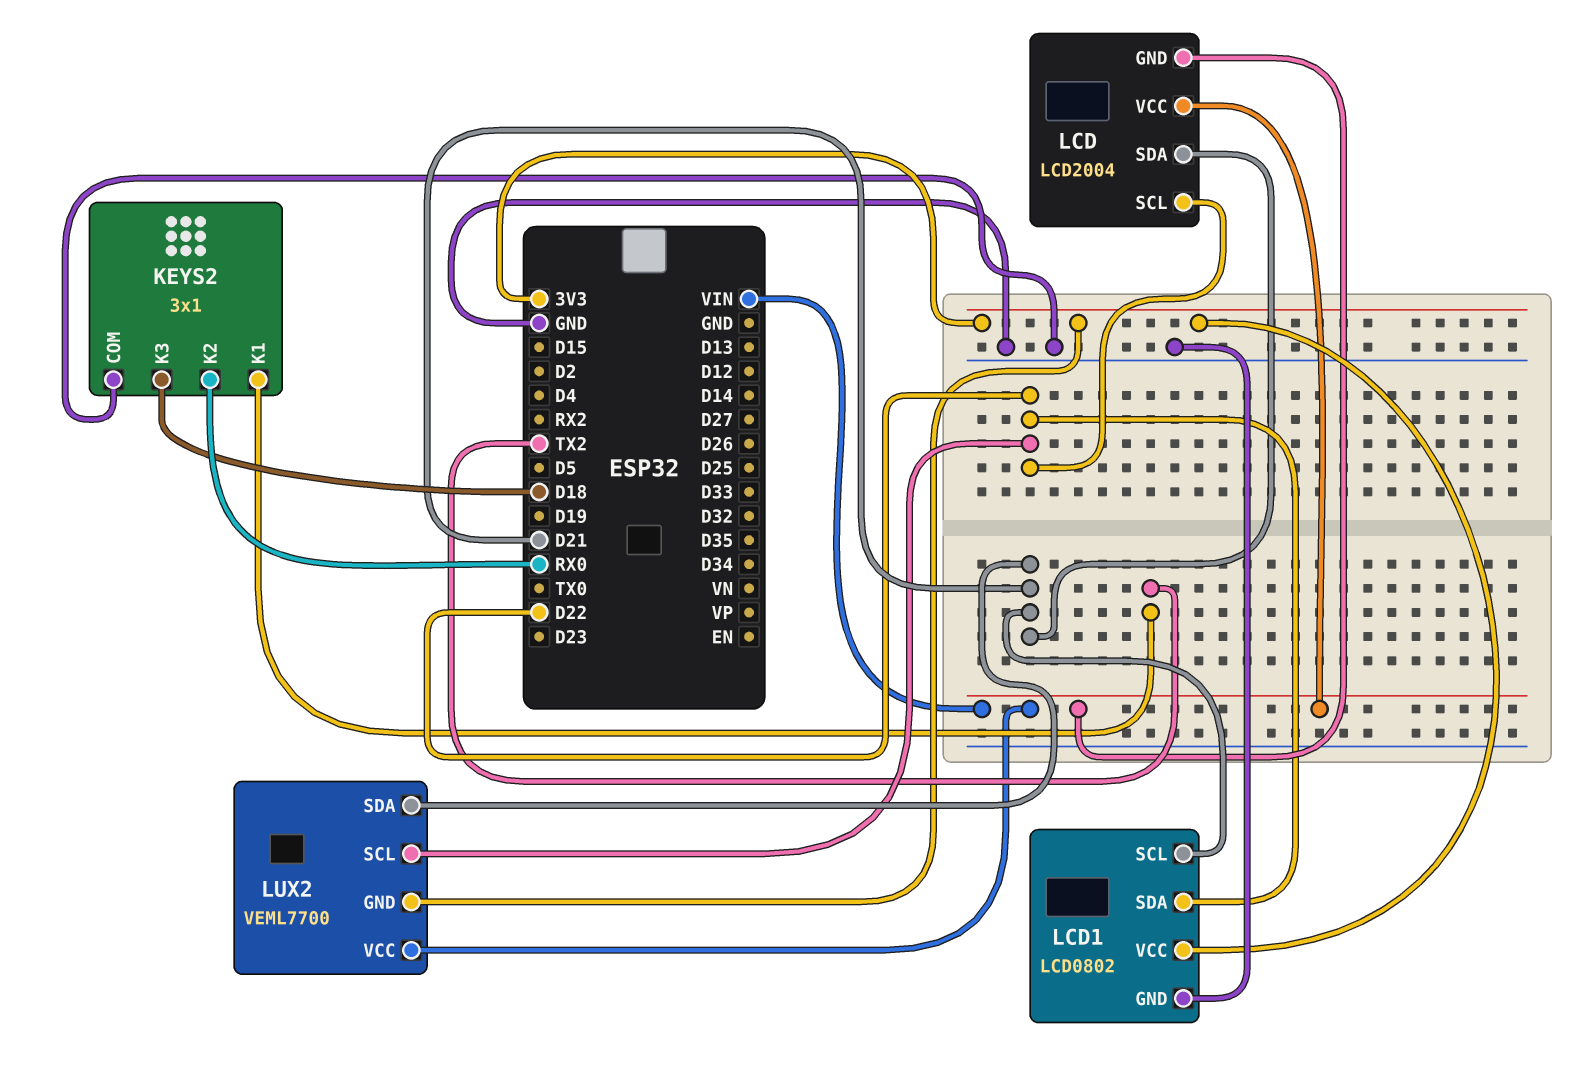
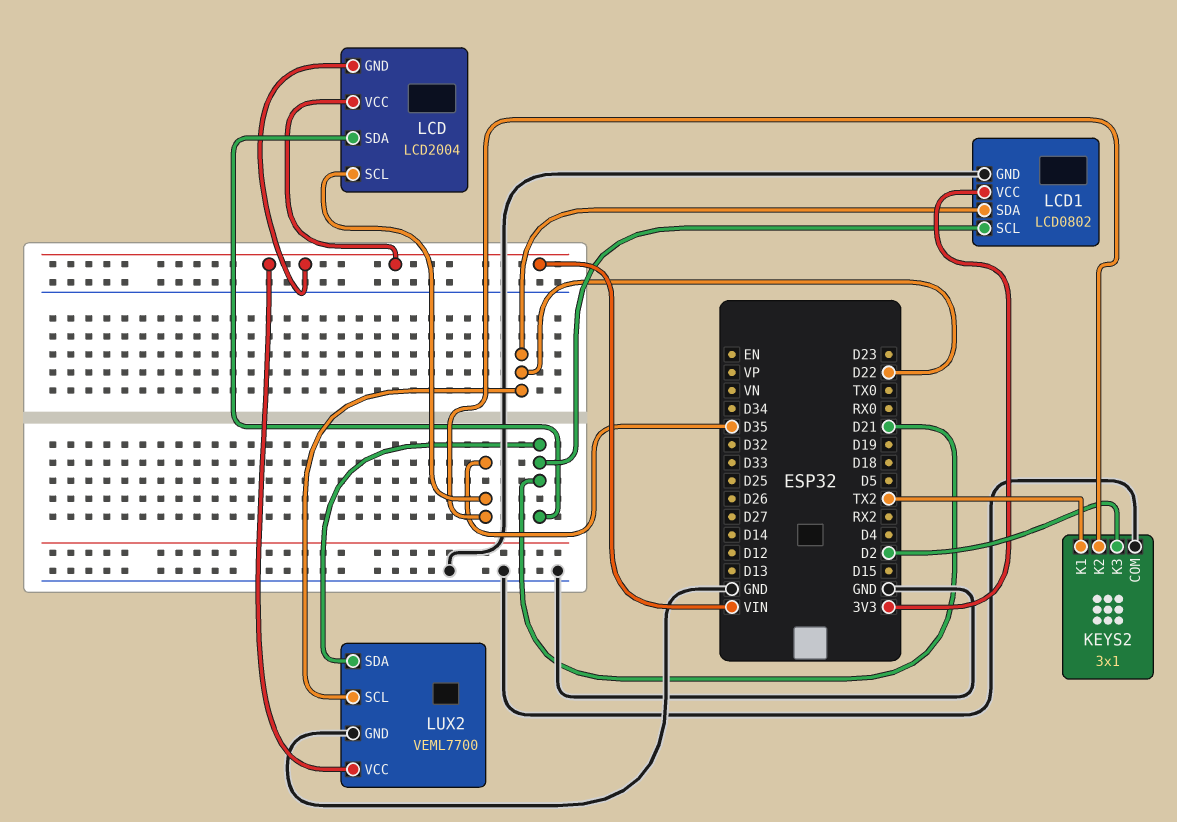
KEYS2 pin K2: RX0 -> D35
KEYS2 pin K3: D18 -> D2
LCD pin SCL: D22 -> D35
LUX2 pin GND: 3V3 -> GND

